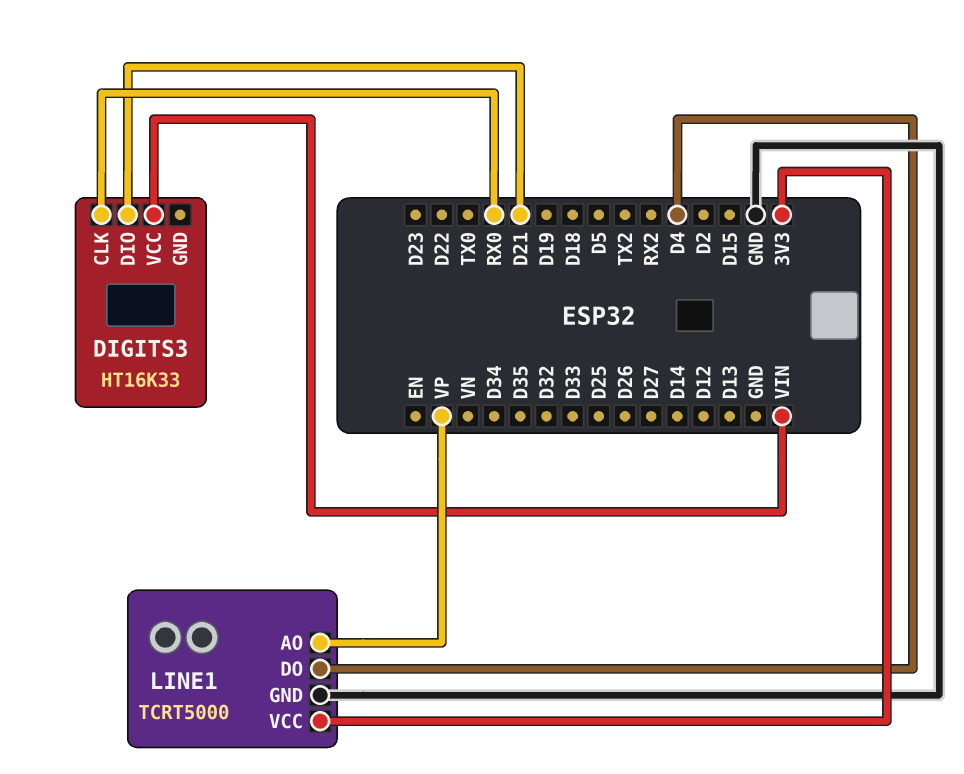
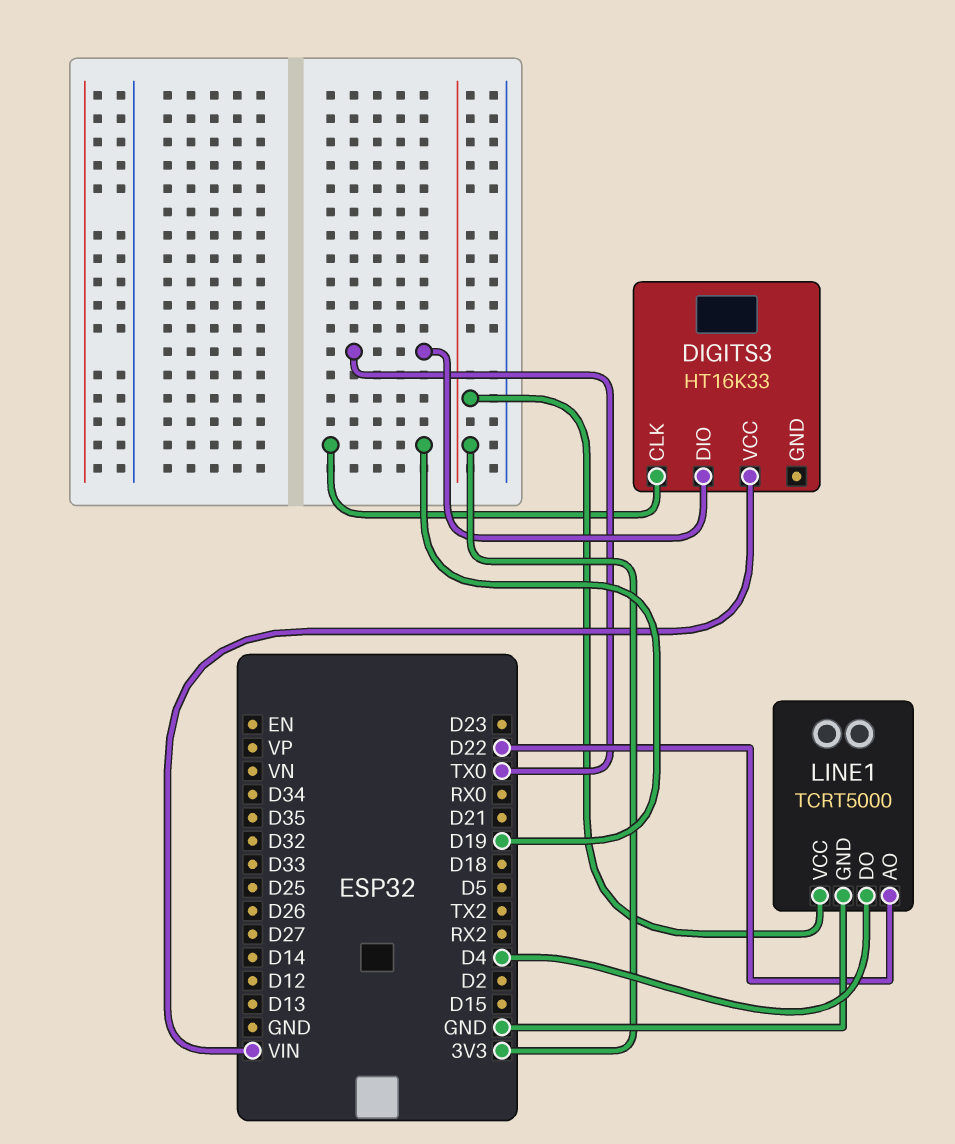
DIGITS3 pin CLK: RX0 -> D19
DIGITS3 pin DIO: D21 -> TX0
LINE1 pin AO: VP -> D22

